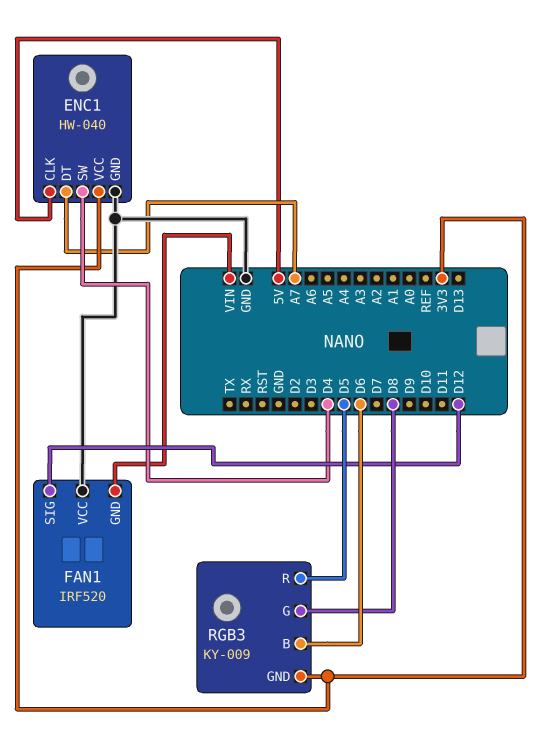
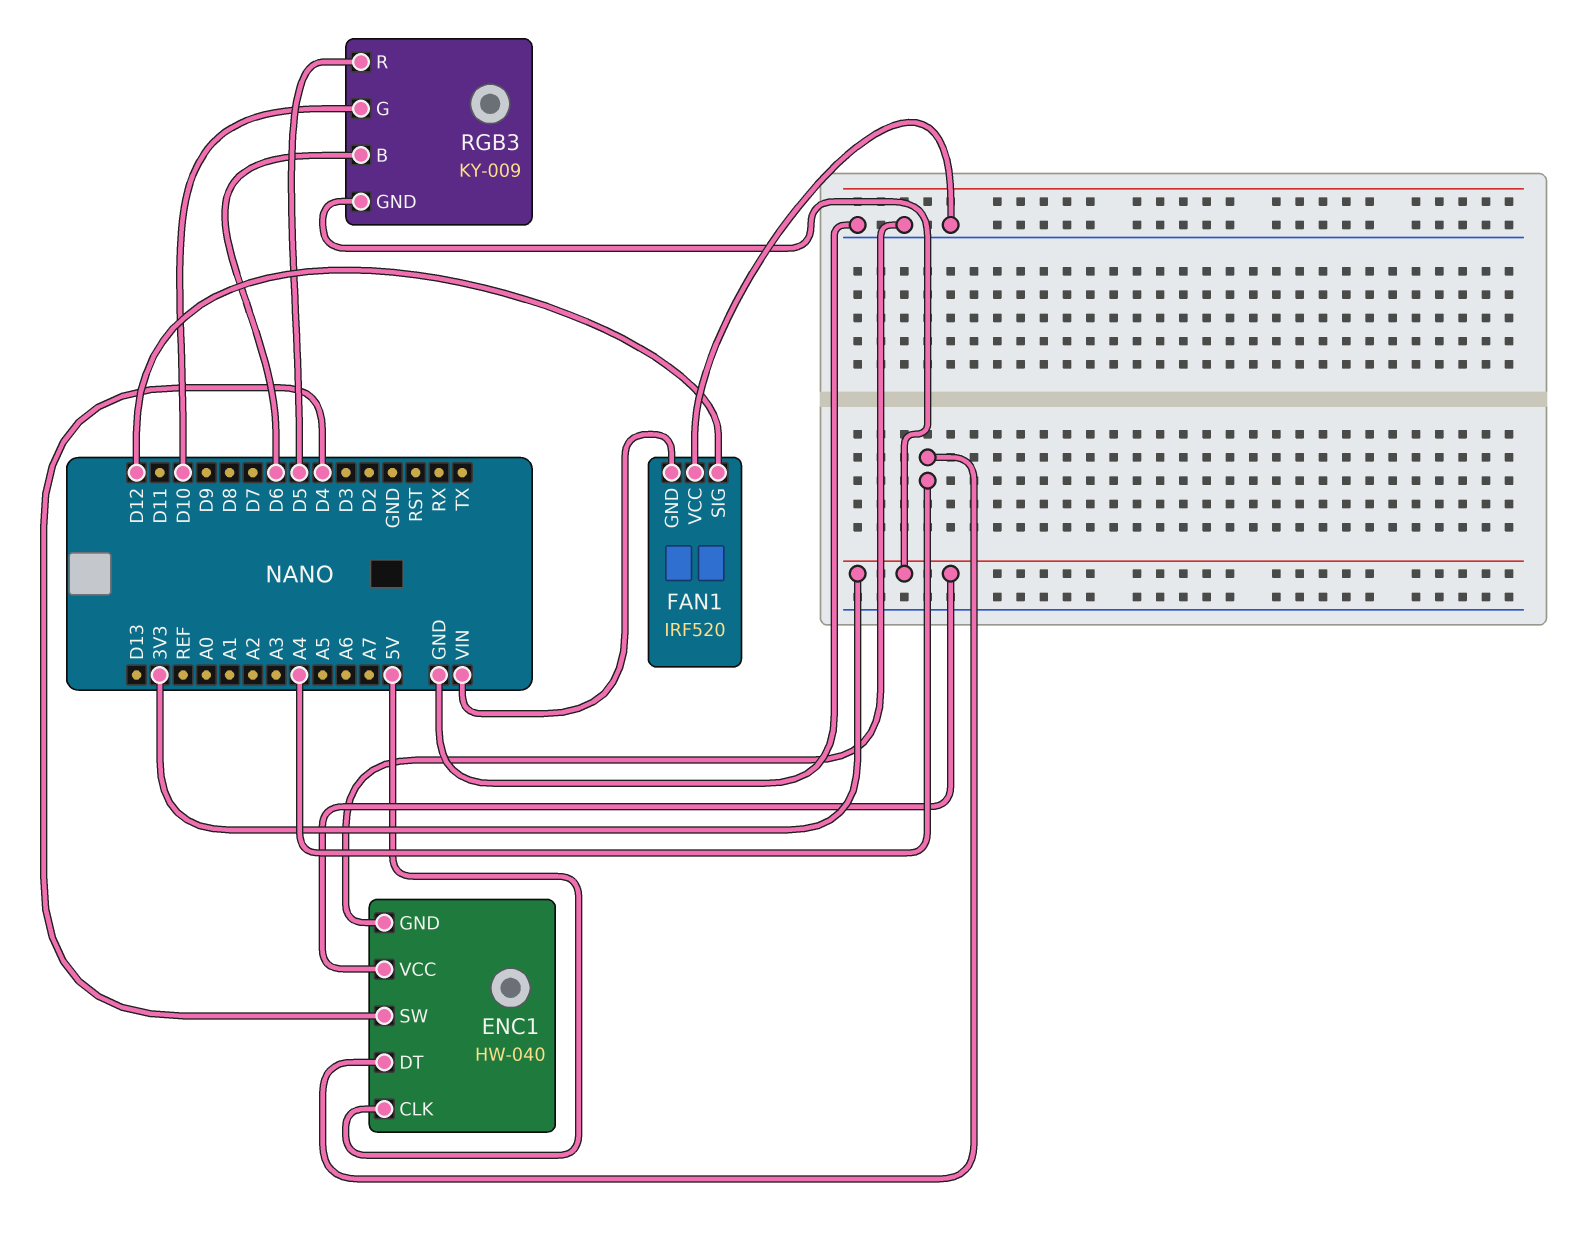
ENC1 pin DT: A7 -> A4
RGB3 pin G: D8 -> D10

